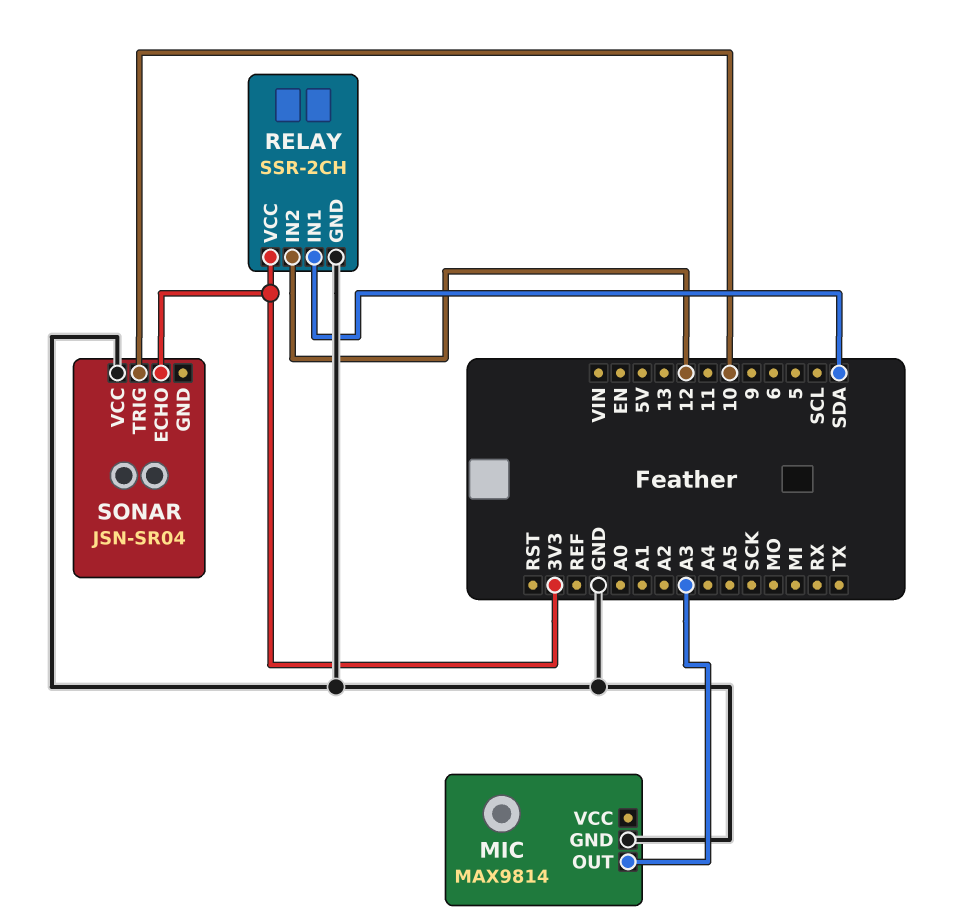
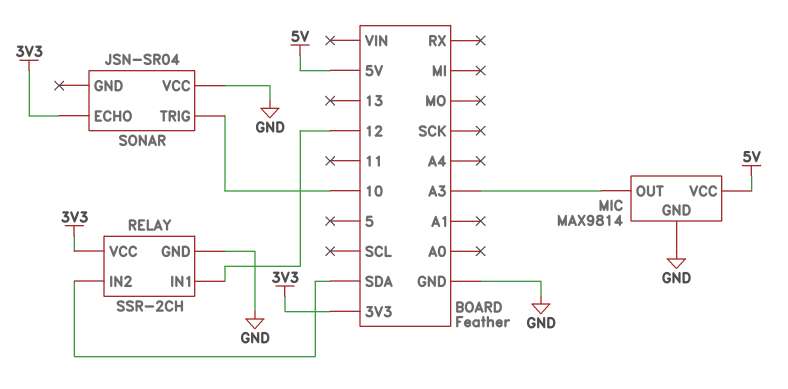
MIC pin VCC: none -> 5V
RELAY pin IN1: SDA -> 12
RELAY pin IN2: 12 -> SDA

